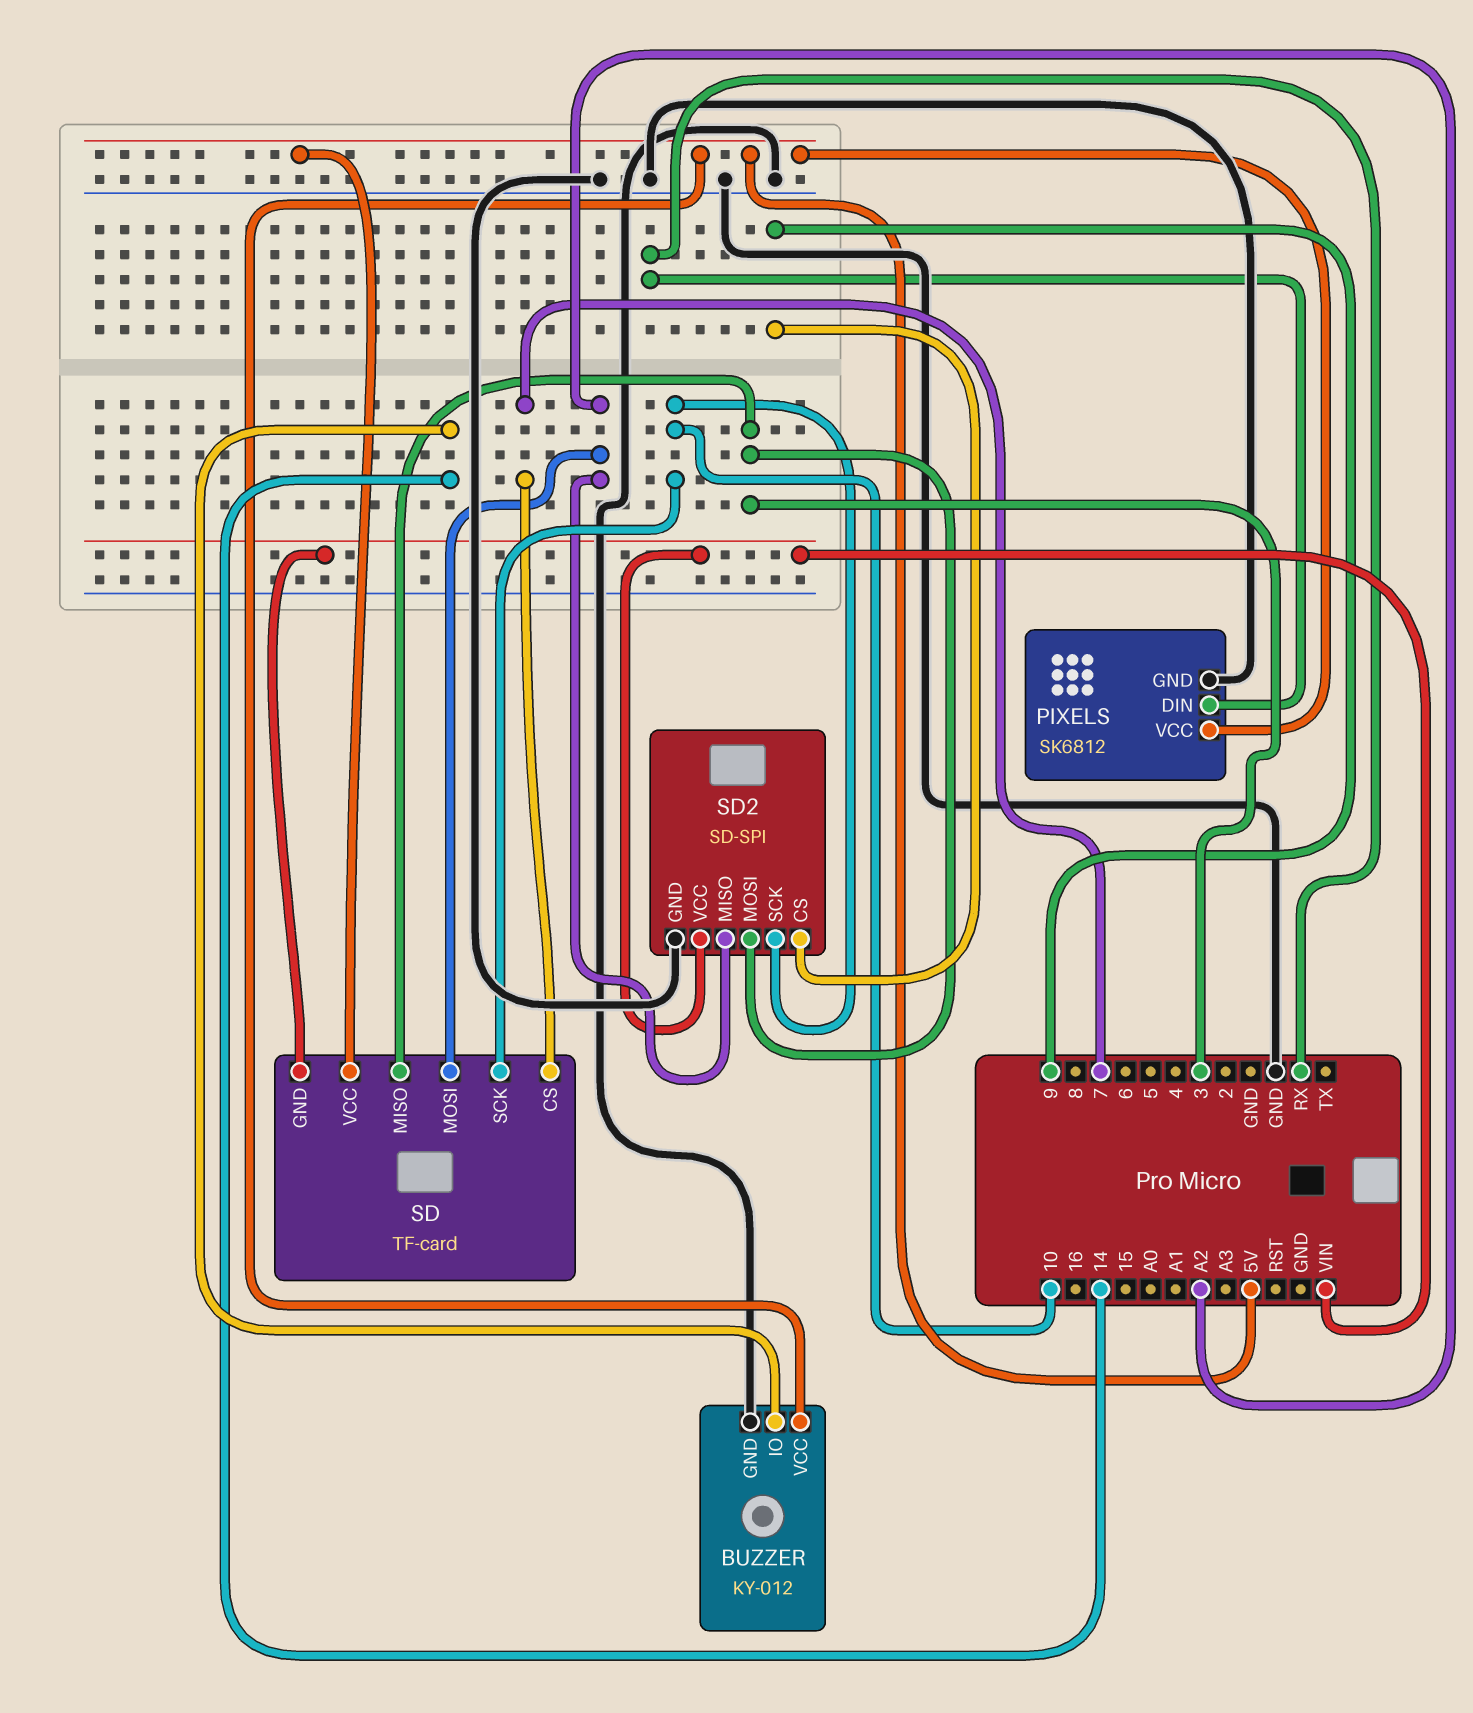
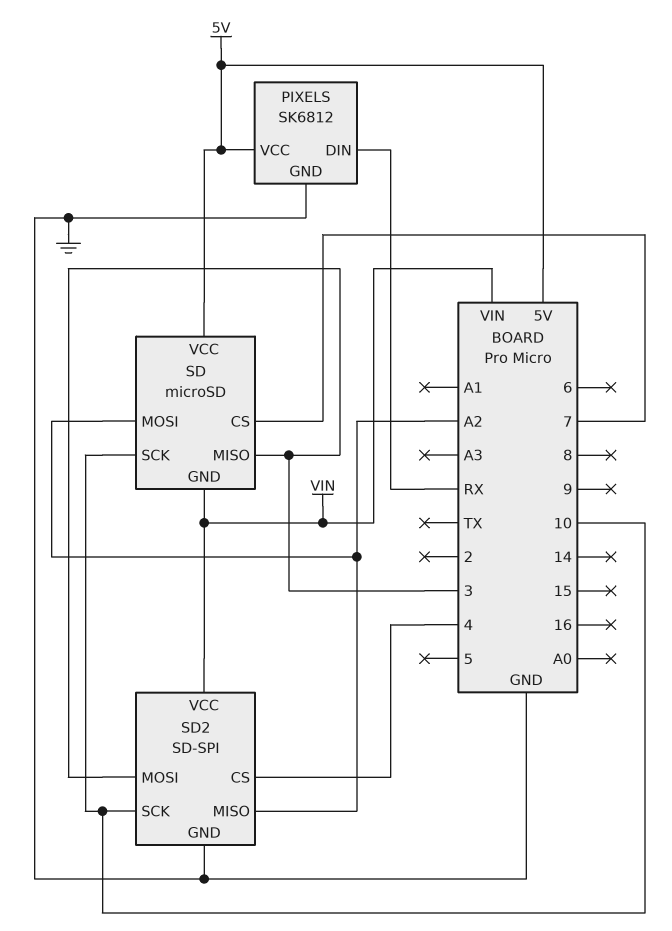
BUZZER: KY-012 -> none
BUZZER pin GND: GND -> none
BUZZER pin IO: 14 -> none
BUZZER pin VCC: 5V -> none
SD: TF-card -> microSD
SD2 pin CS: 9 -> 4

